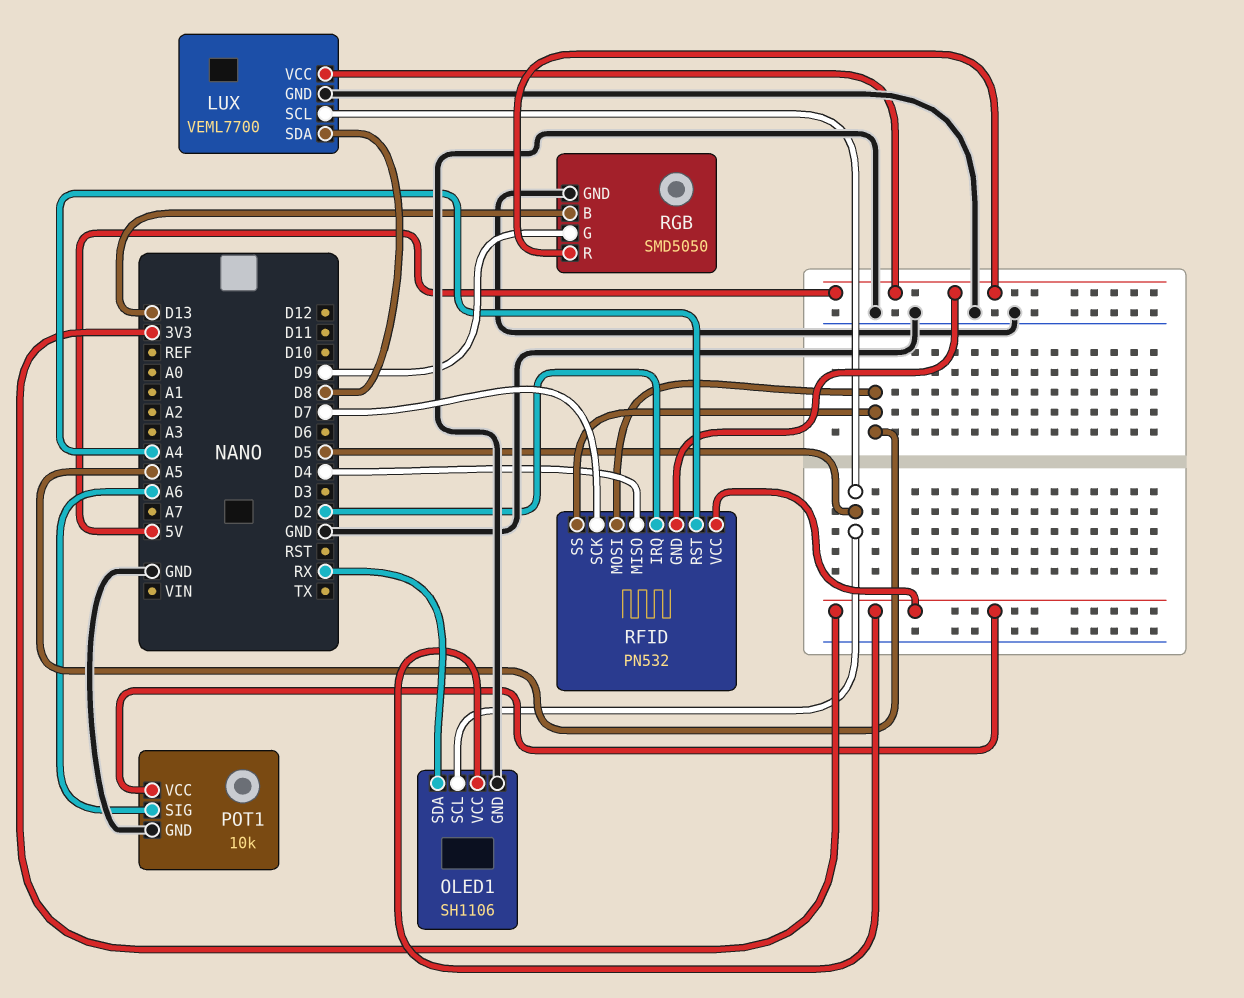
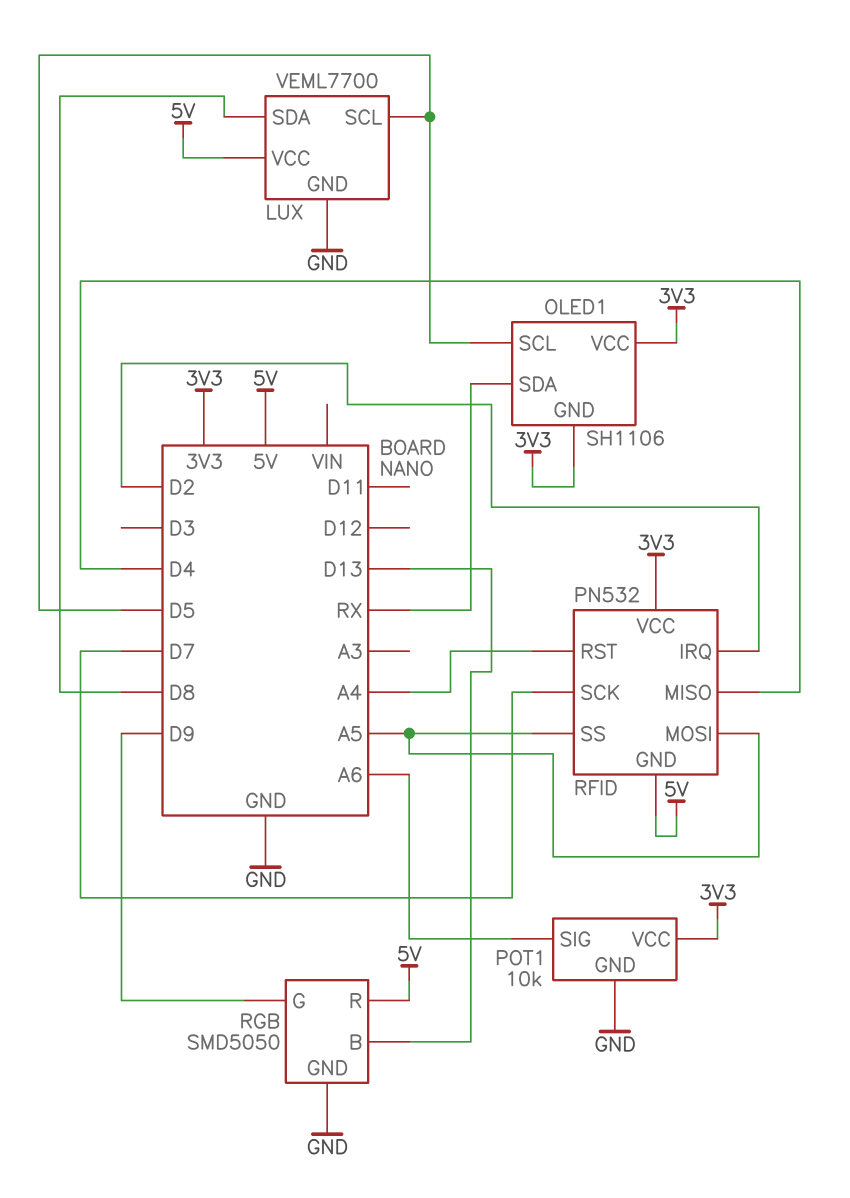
OLED1 pin GND: GND -> 3V3

